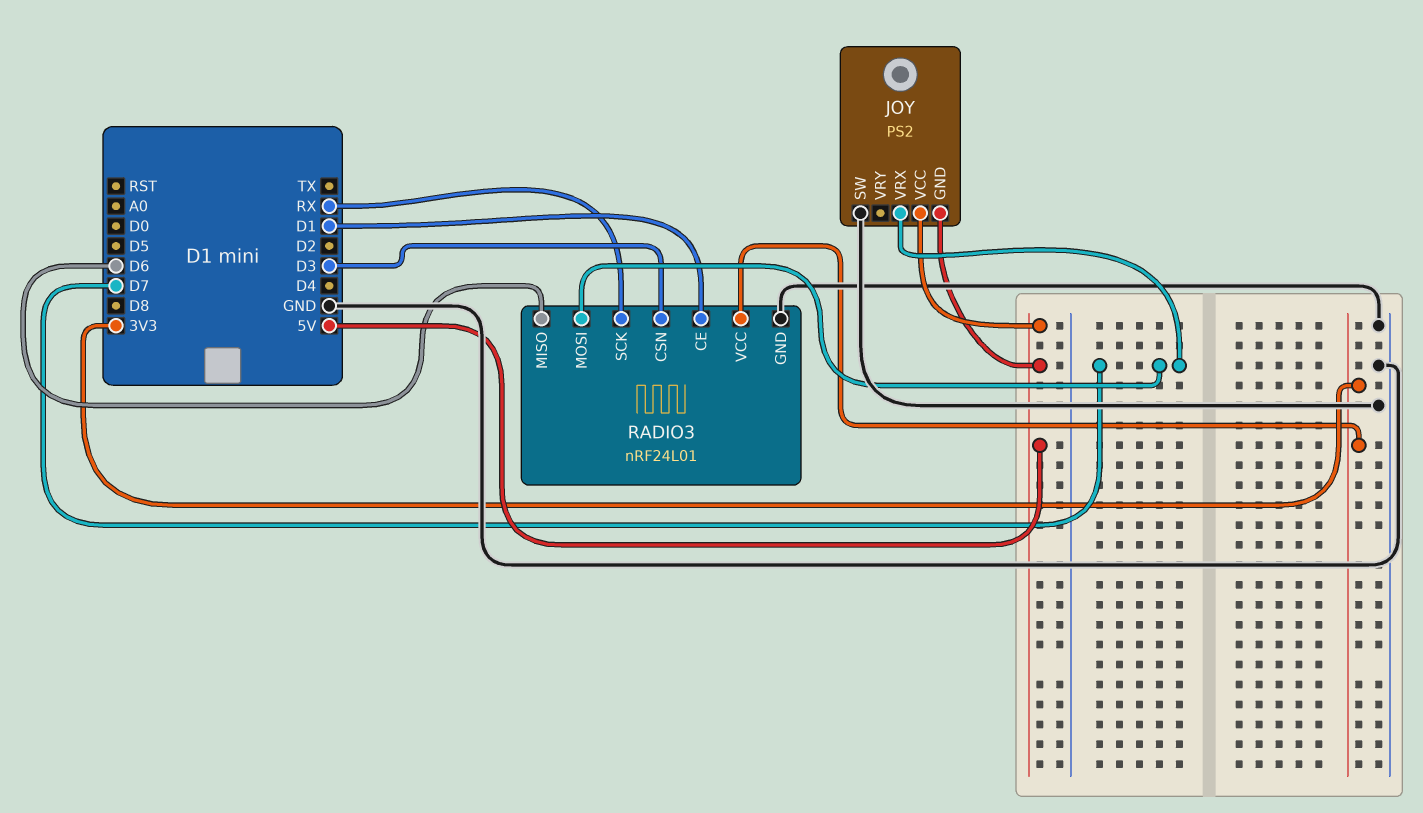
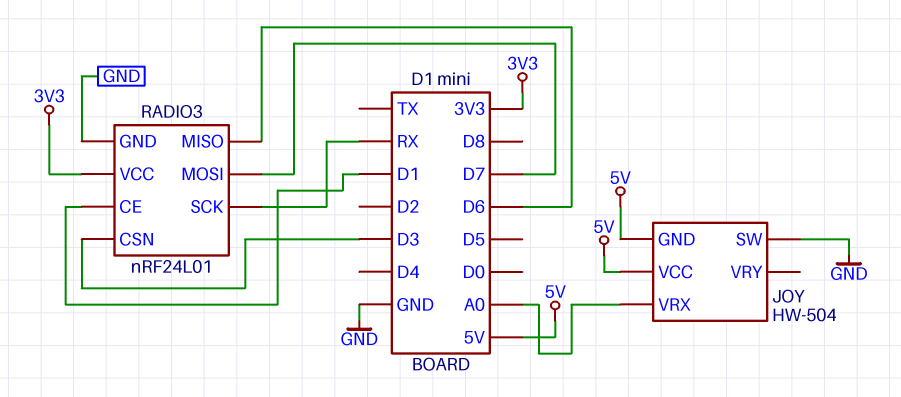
JOY: PS2 -> HW-504
JOY pin VRX: D7 -> A0

